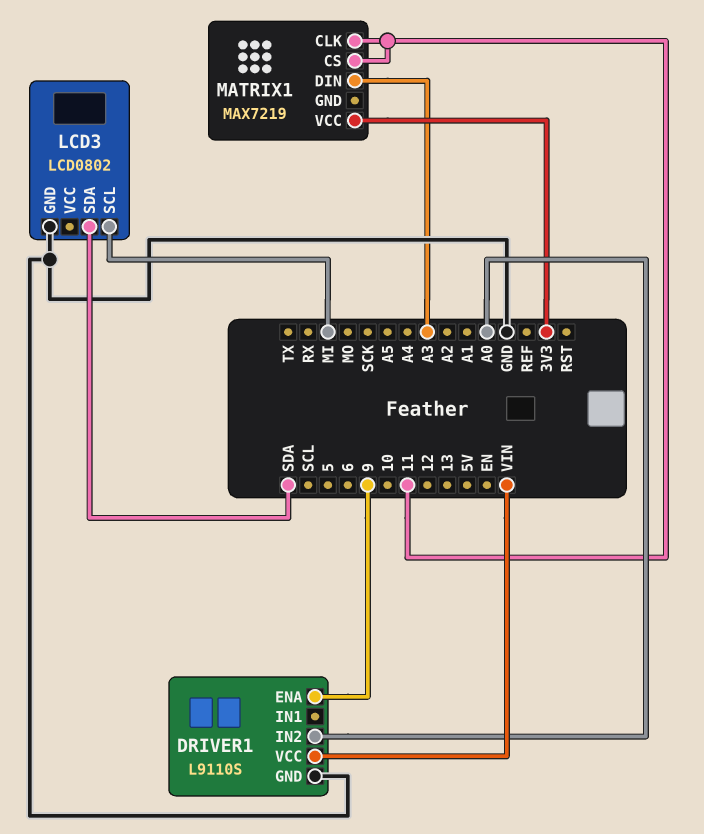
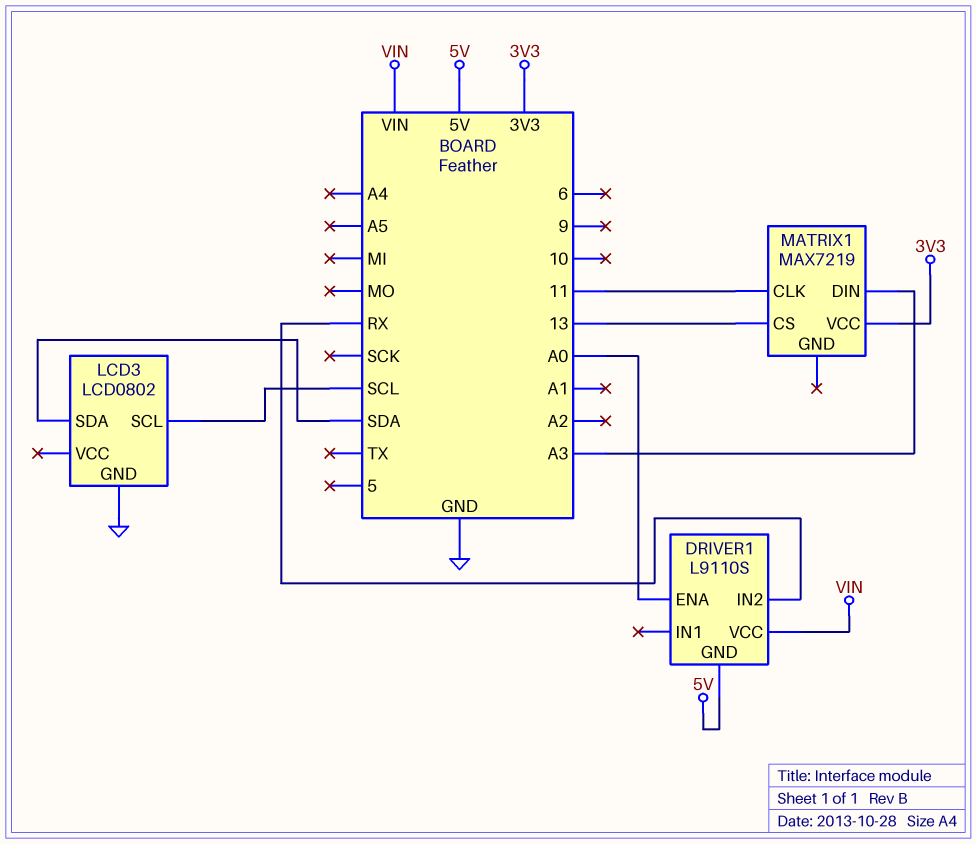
DRIVER1 pin ENA: 9 -> A0
DRIVER1 pin GND: GND -> 5V
DRIVER1 pin IN2: A0 -> RX
LCD3 pin SCL: MI -> SCL
MATRIX1 pin CS: 11 -> 13

